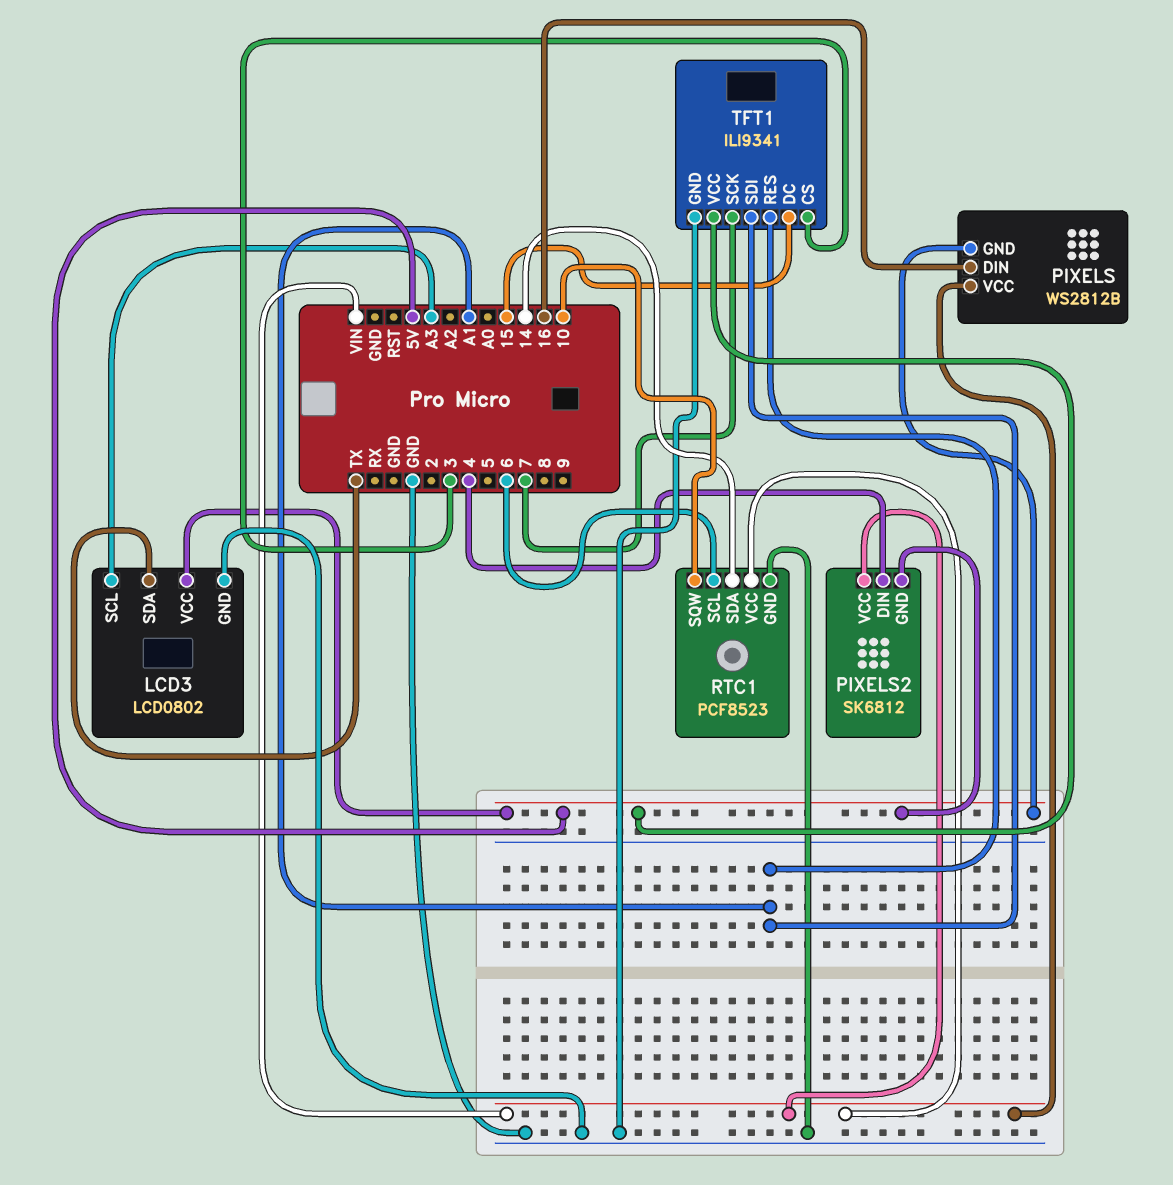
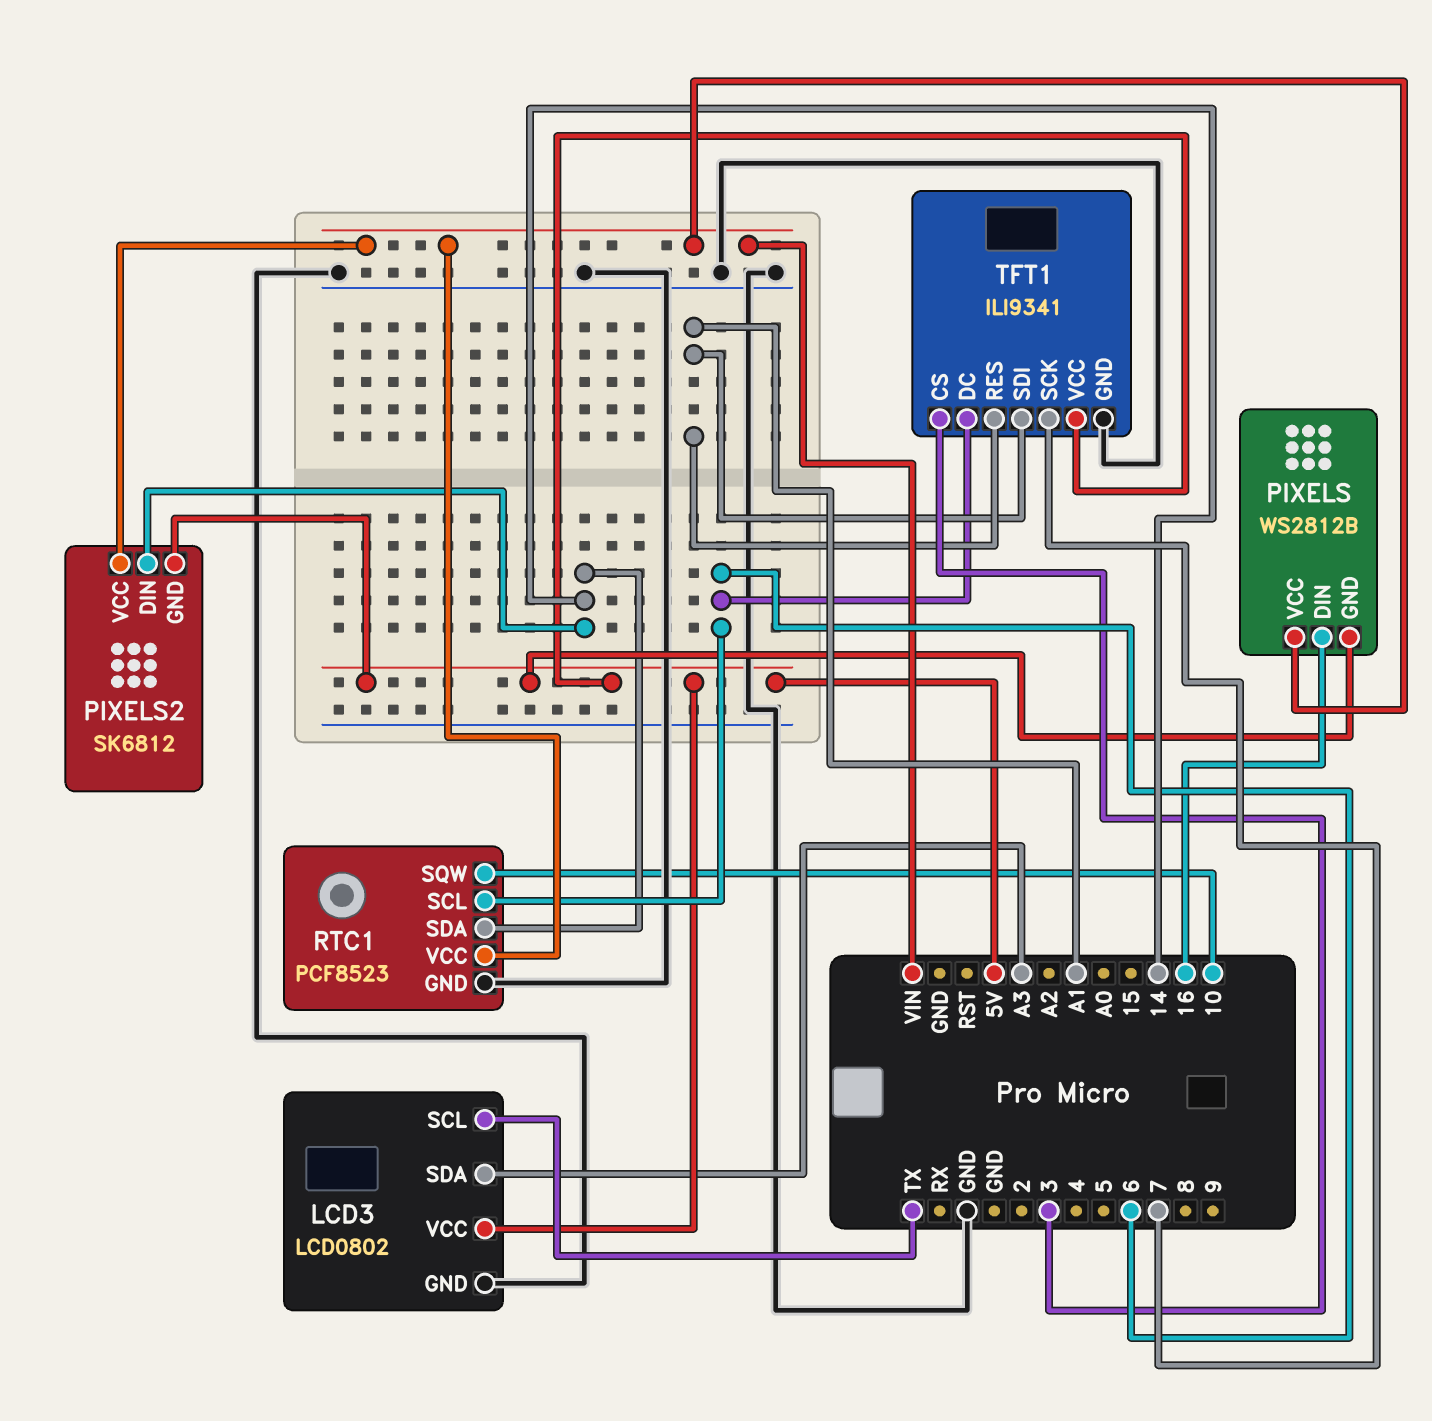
LCD3 pin SCL: A3 -> TX
LCD3 pin SDA: TX -> A3
PIXELS2 pin DIN: 4 -> 14
TFT1 pin DC: 15 -> 6

